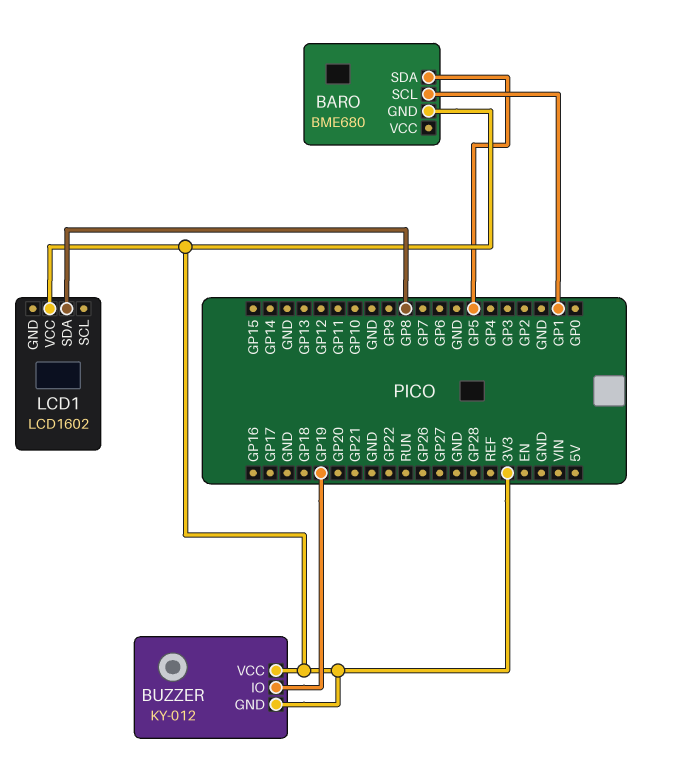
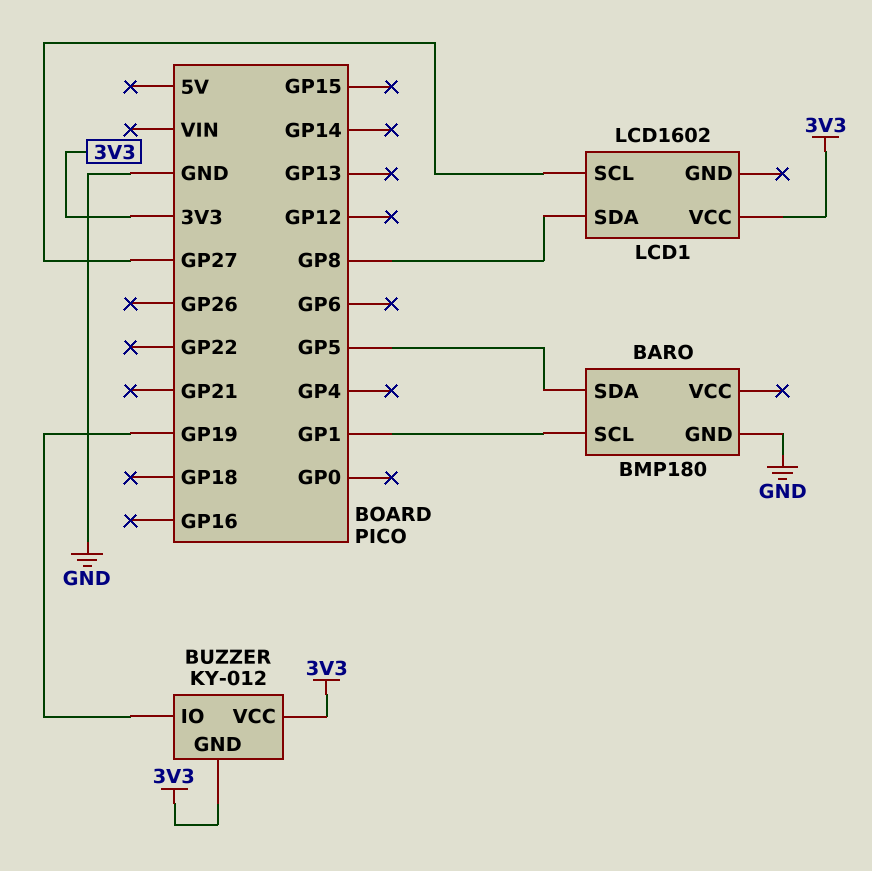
BARO: BME680 -> BMP180
BARO pin GND: 3V3 -> GND
LCD1 pin SCL: none -> GP27

